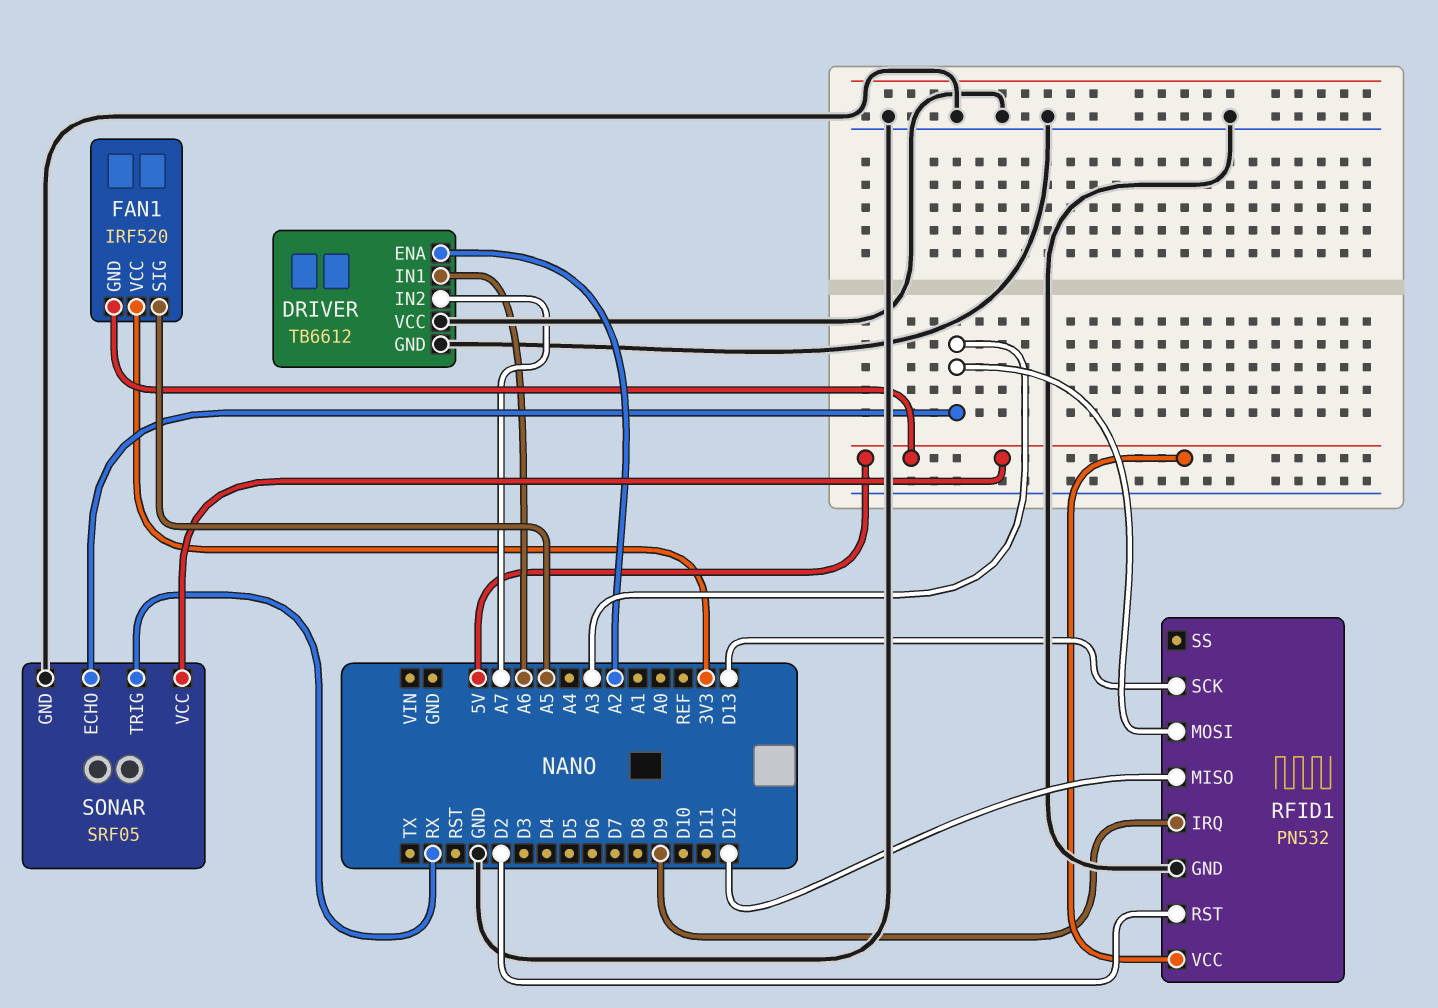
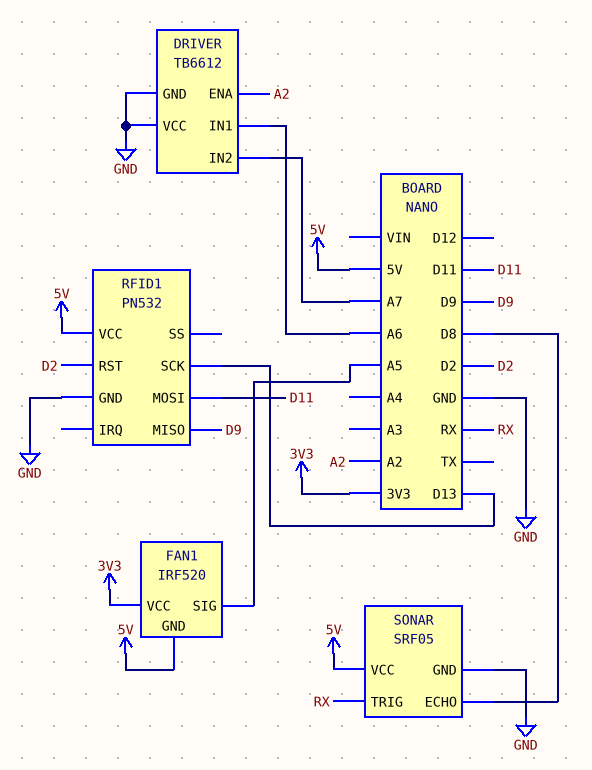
RFID1 pin IRQ: D9 -> none
RFID1 pin MISO: D12 -> D9
RFID1 pin MOSI: A3 -> D11
SONAR pin ECHO: A3 -> D8

